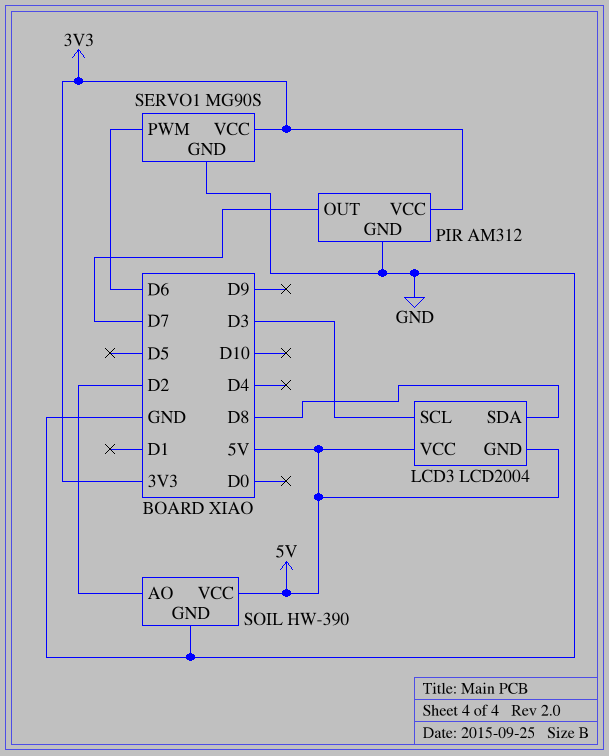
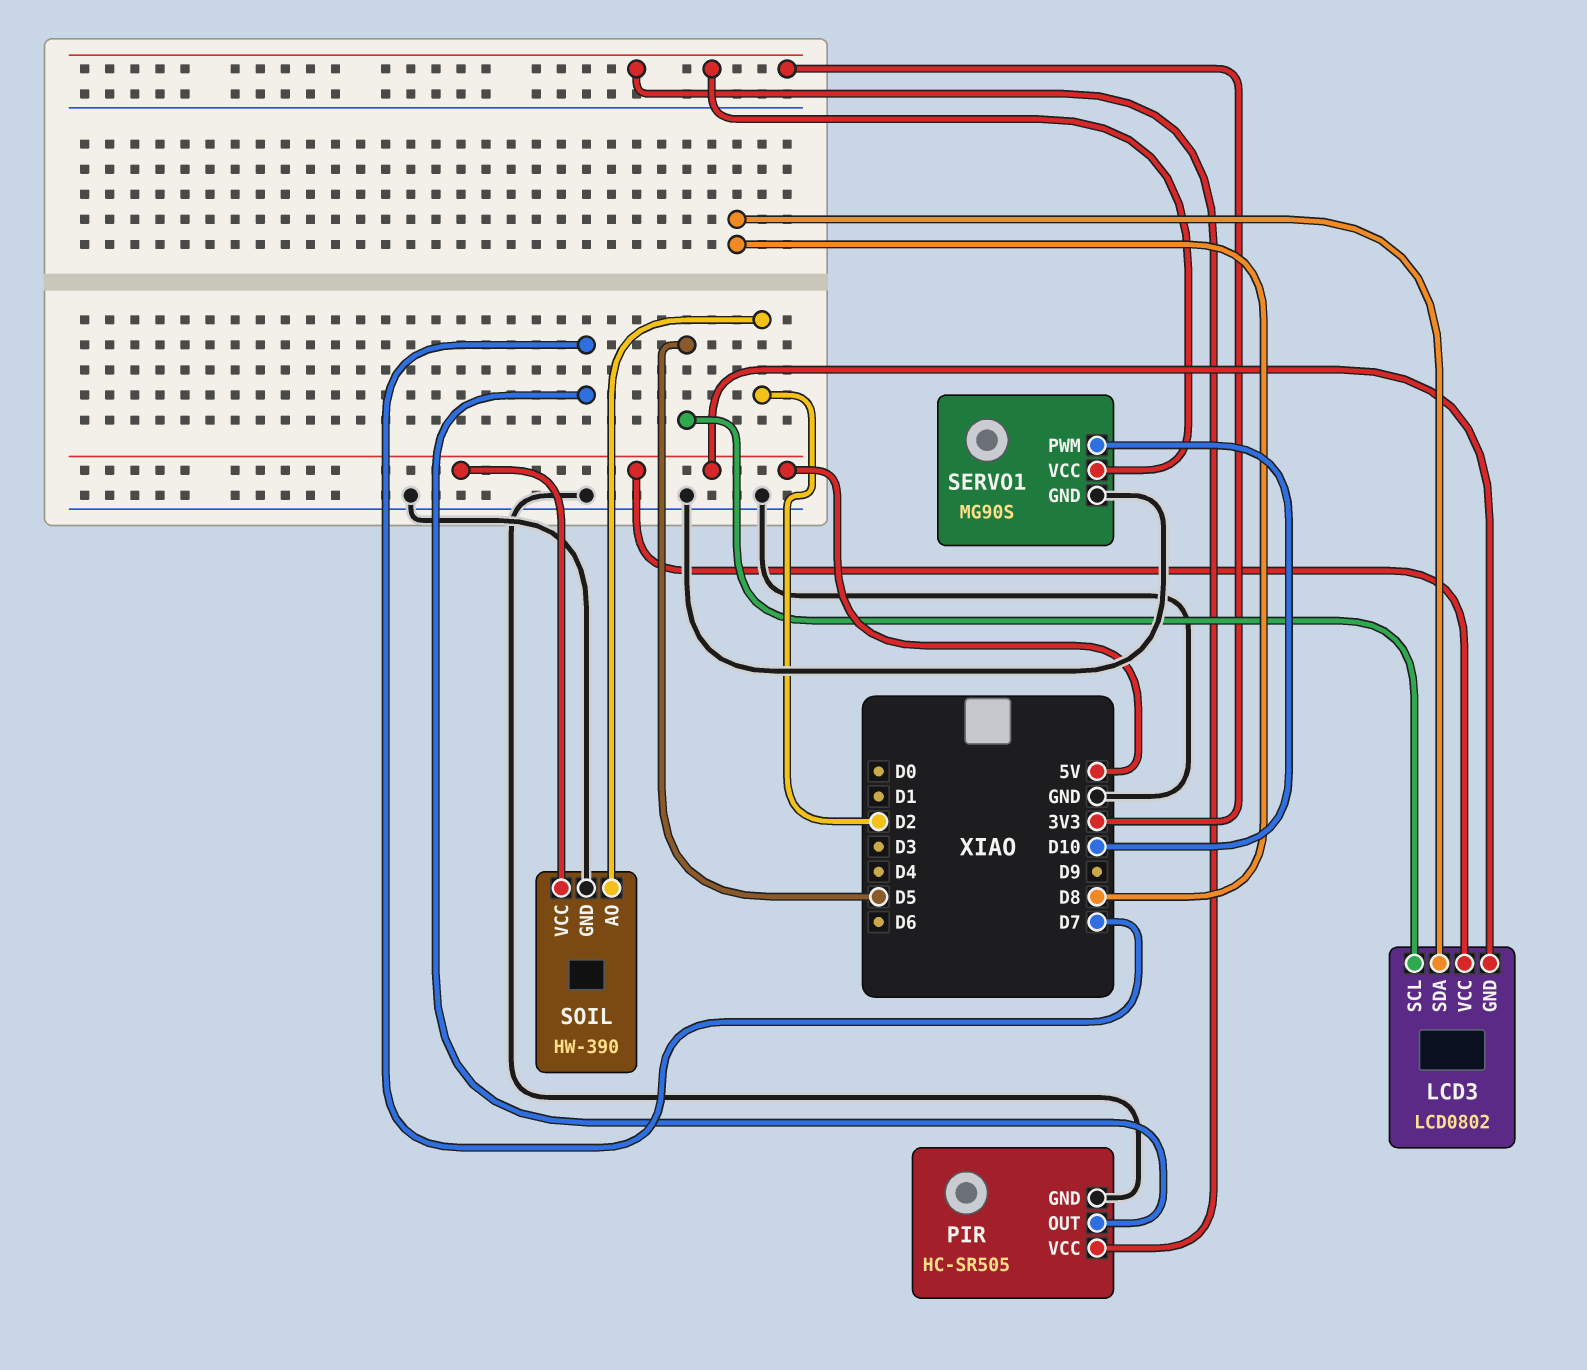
LCD3: LCD2004 -> LCD0802
LCD3 pin SCL: D3 -> D5
PIR: AM312 -> HC-SR505
SERVO1 pin PWM: D6 -> D10

